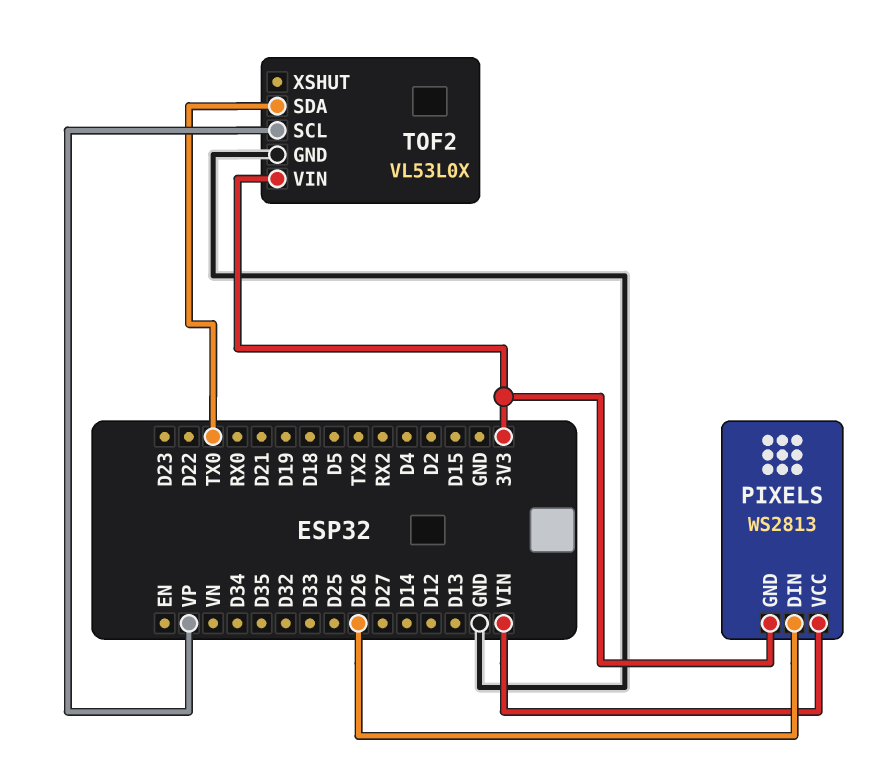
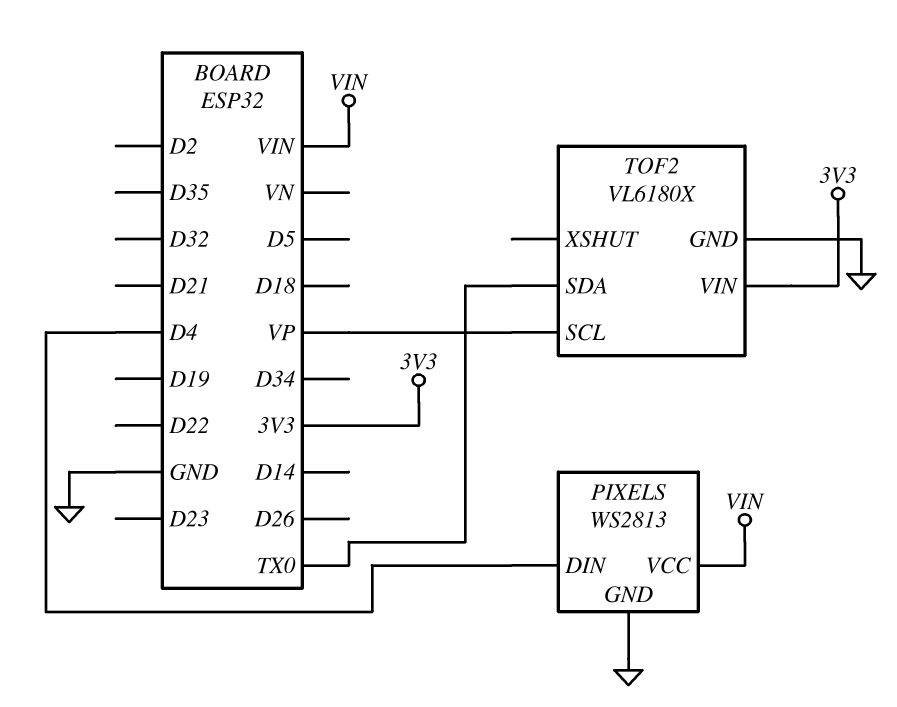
PIXELS pin DIN: D26 -> D4
PIXELS pin GND: 3V3 -> GND
TOF2: VL53L0X -> VL6180X

